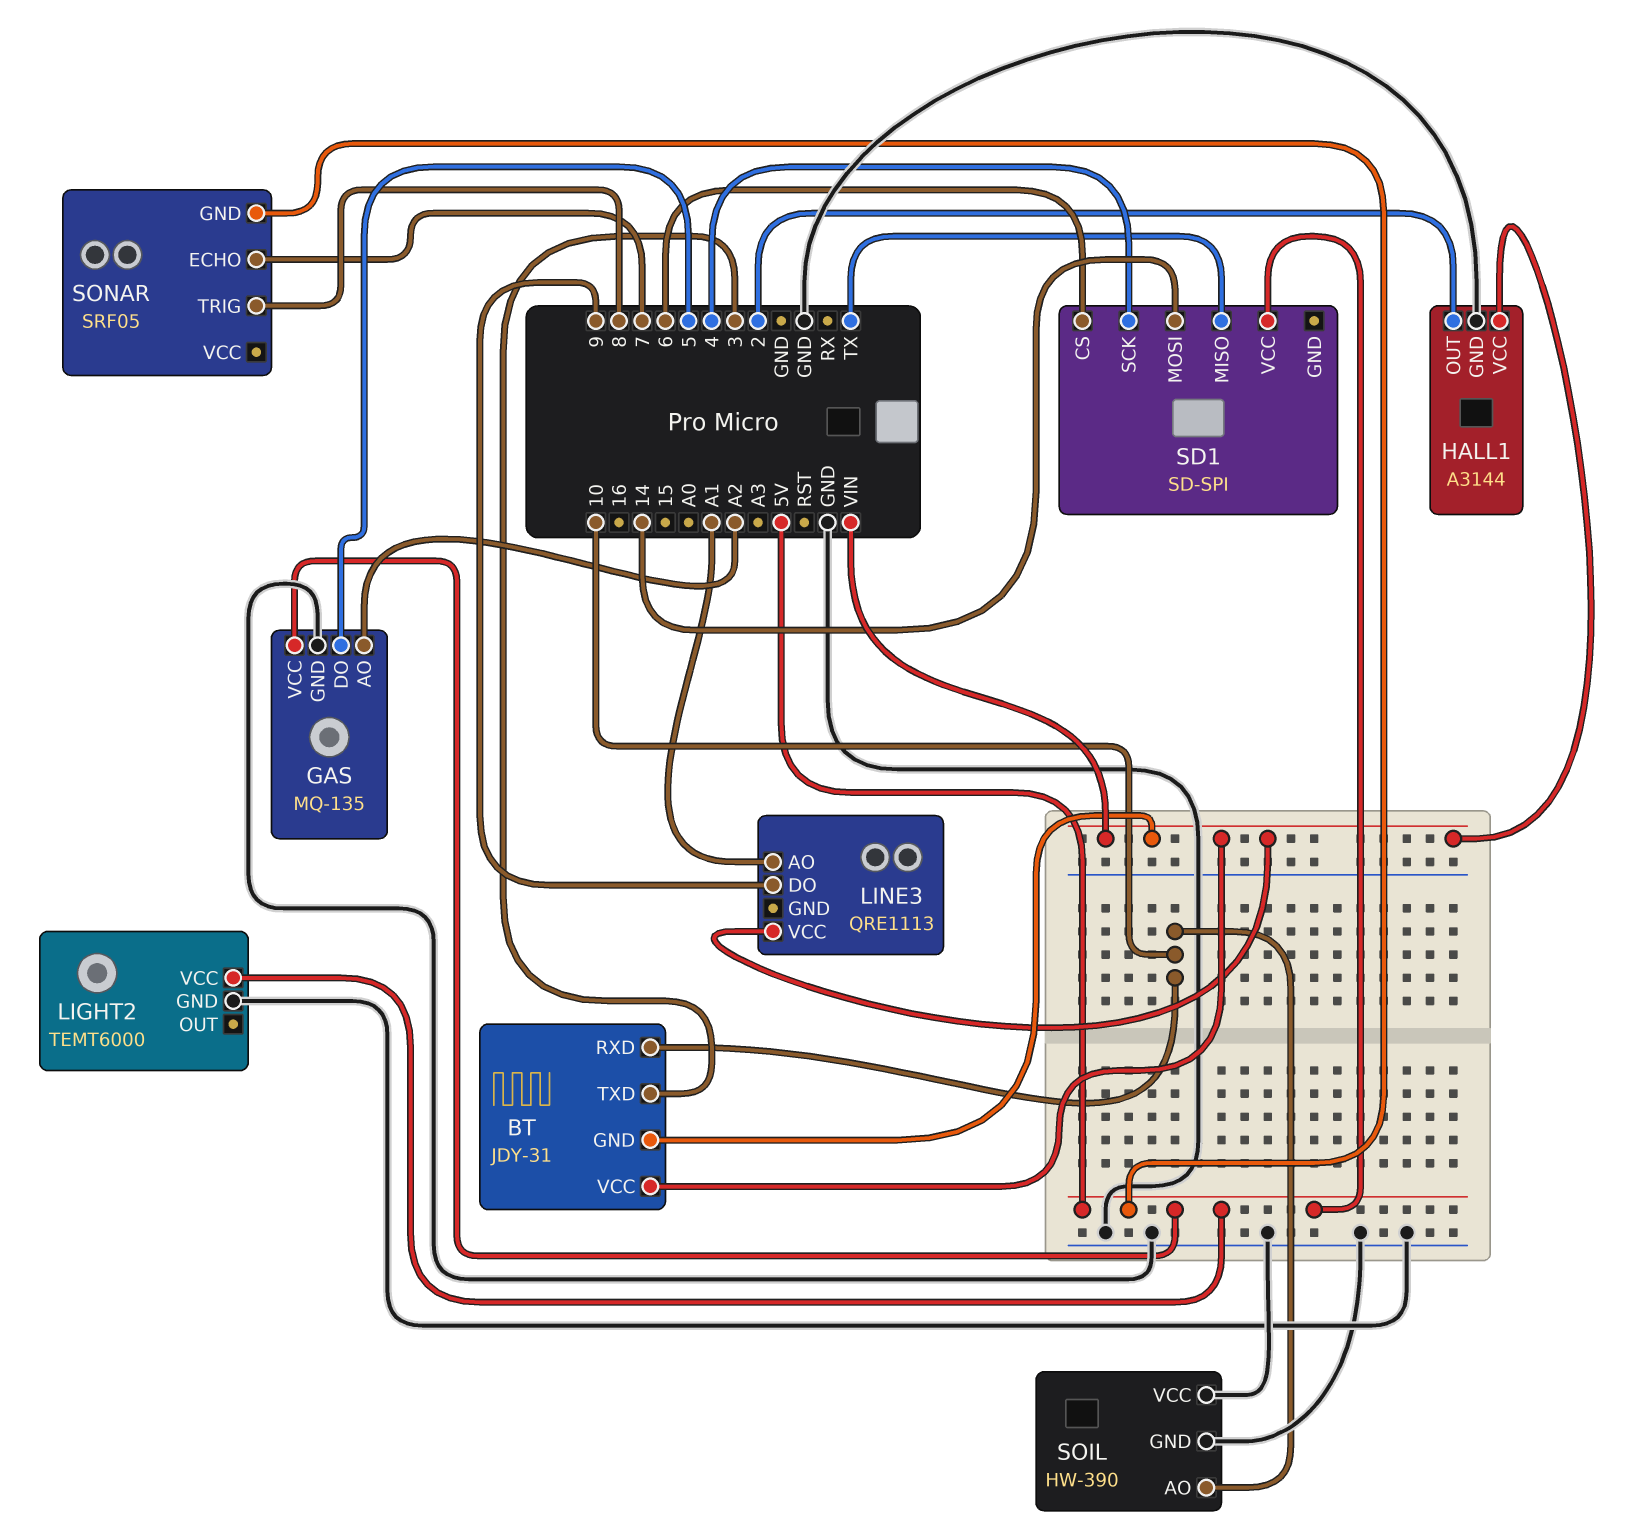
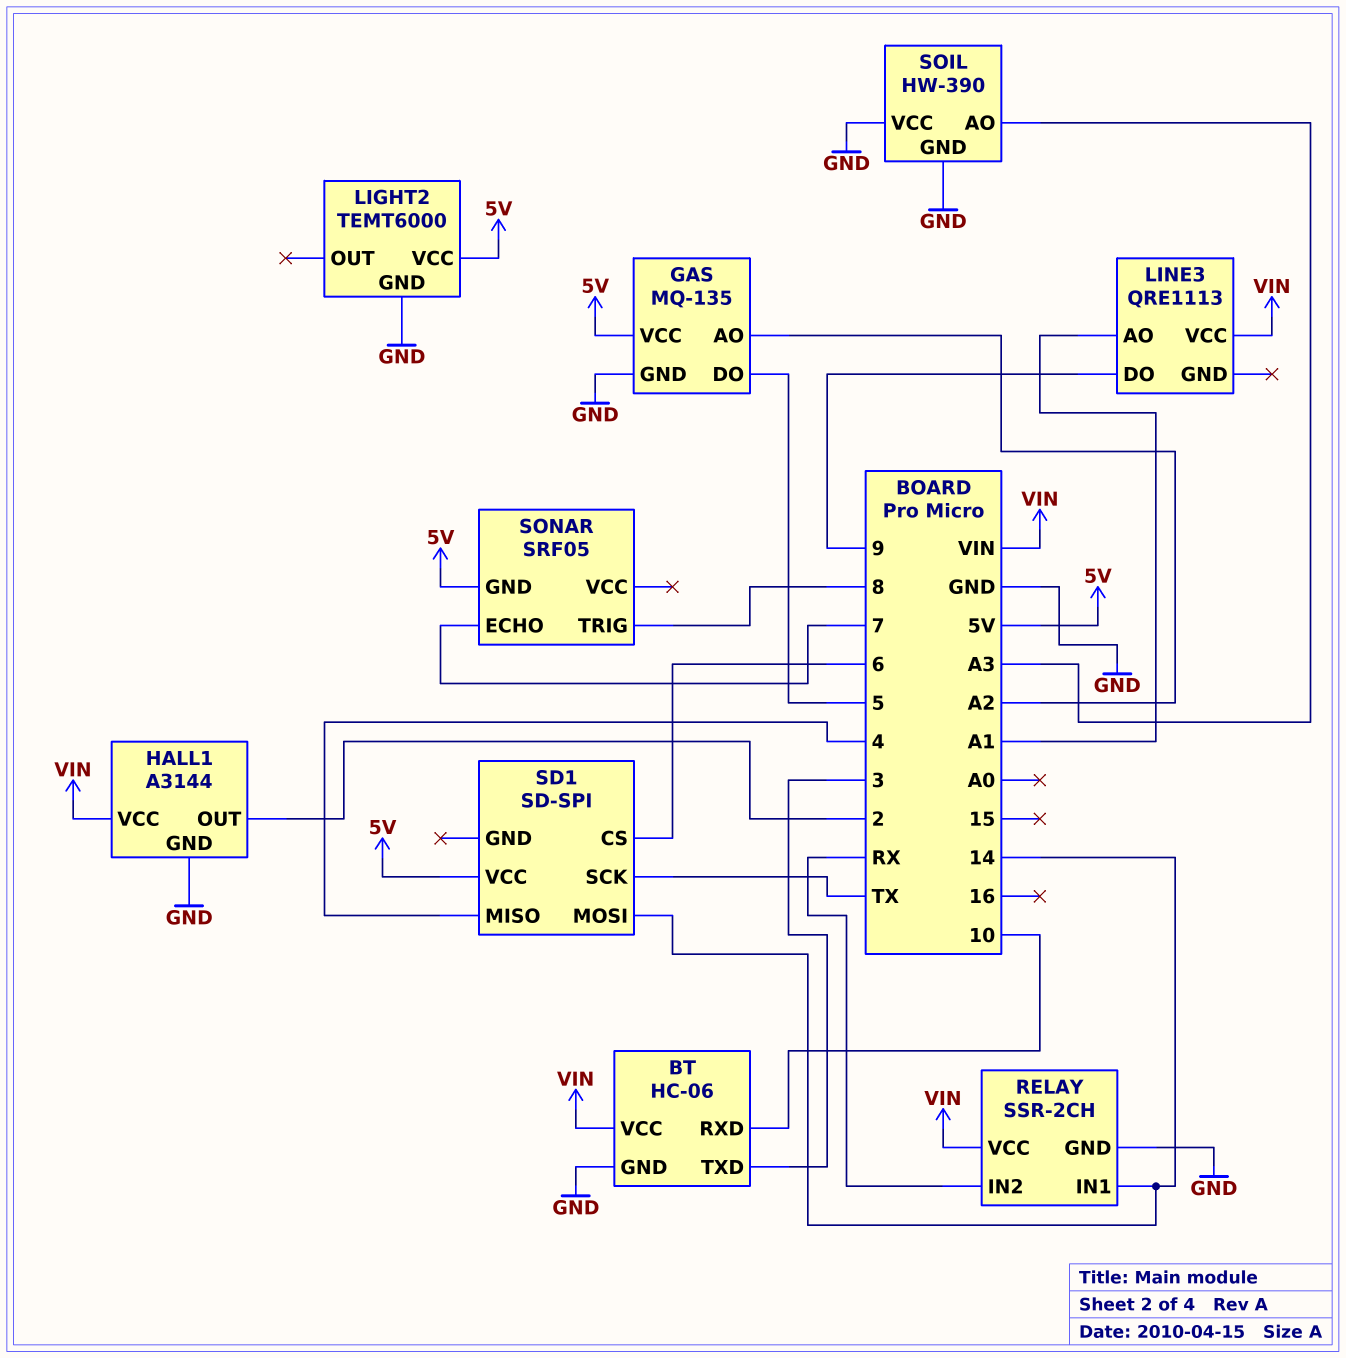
BT: JDY-31 -> HC-06
BT pin GND: VIN -> GND
RELAY: none -> SSR-2CH
RELAY pin GND: none -> GND
RELAY pin IN1: none -> 14
RELAY pin IN2: none -> RX
RELAY pin VCC: none -> VIN
SD1 pin MISO: TX -> 4
SD1 pin SCK: 4 -> TX
SOIL pin AO: 10 -> A3

